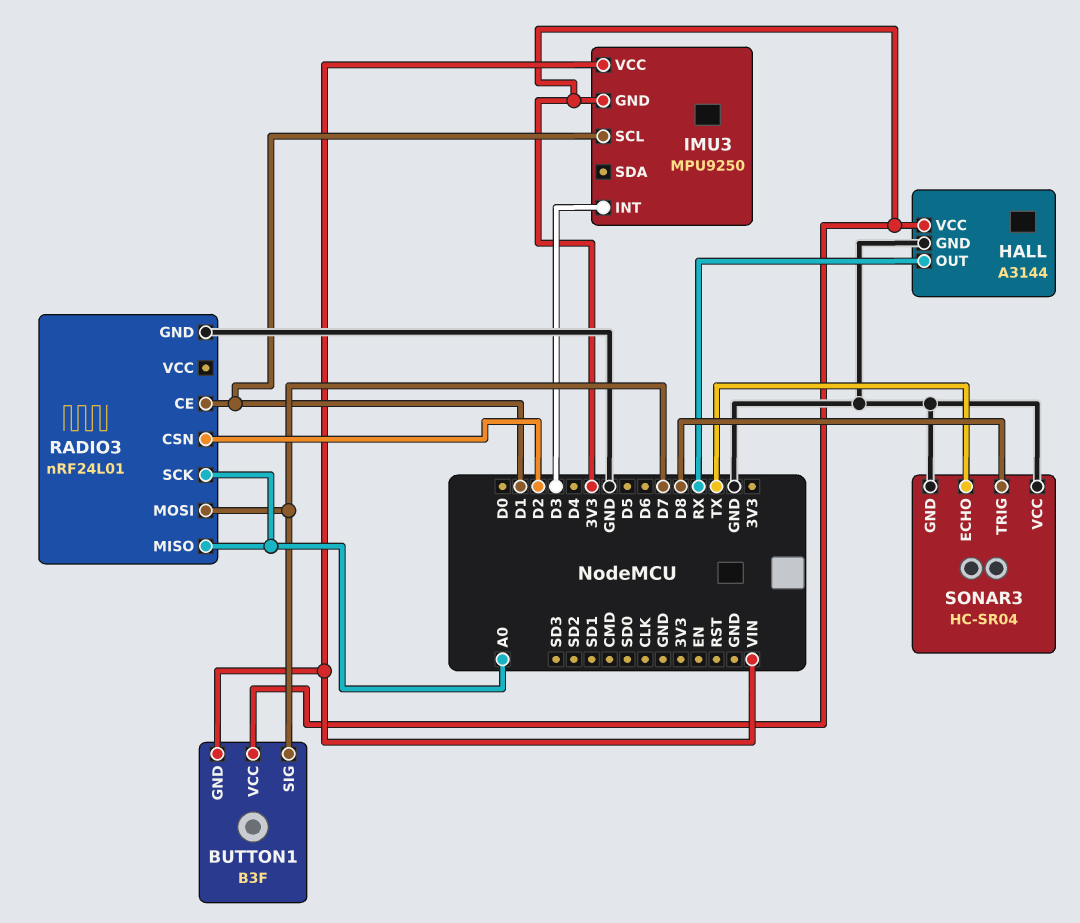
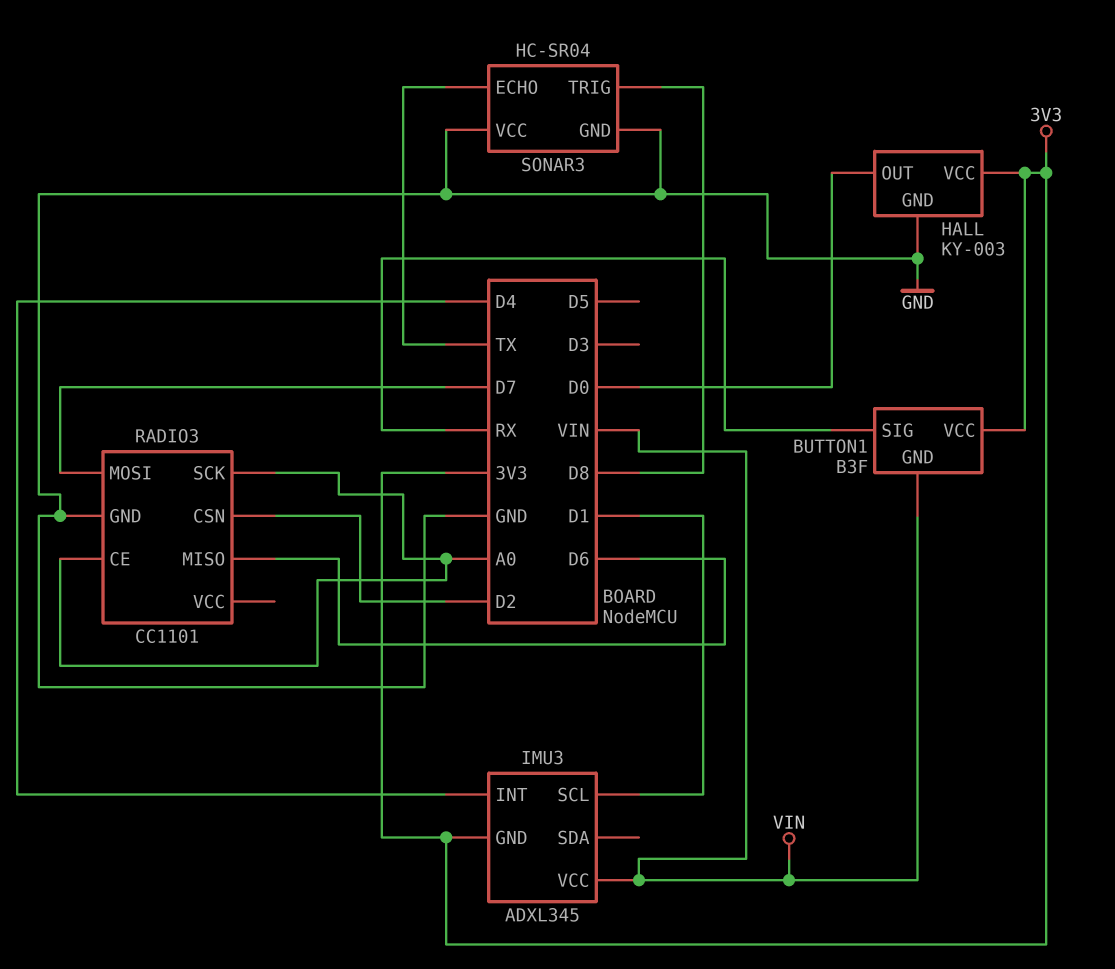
BUTTON1 pin SIG: D7 -> RX
HALL: A3144 -> KY-003
HALL pin OUT: RX -> D0
IMU3: MPU9250 -> ADXL345
IMU3 pin INT: D3 -> D4
RADIO3: nRF24L01 -> CC1101
RADIO3 pin CE: D1 -> A0
RADIO3 pin MISO: A0 -> D6

